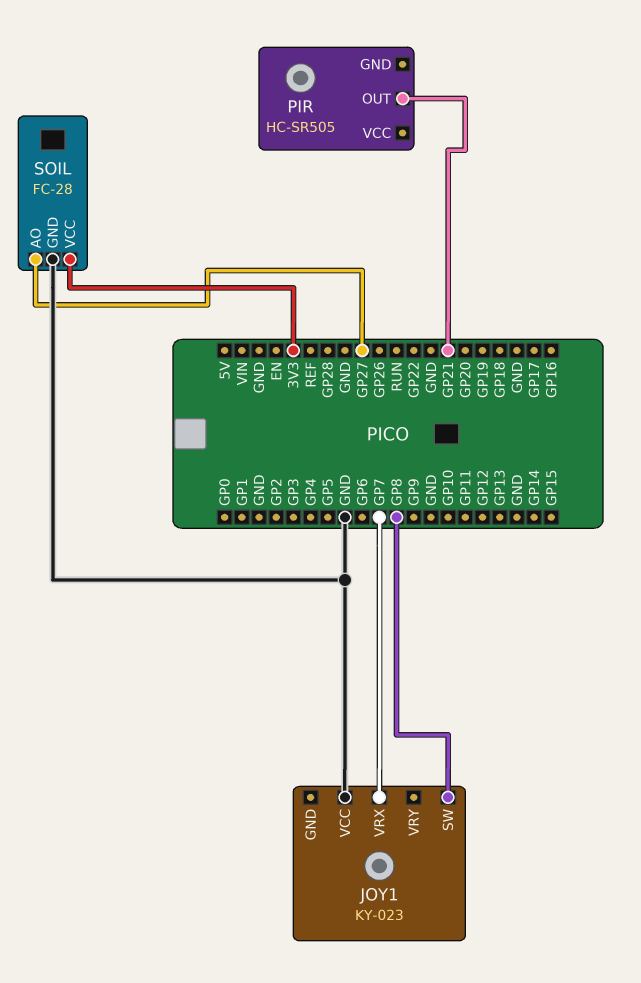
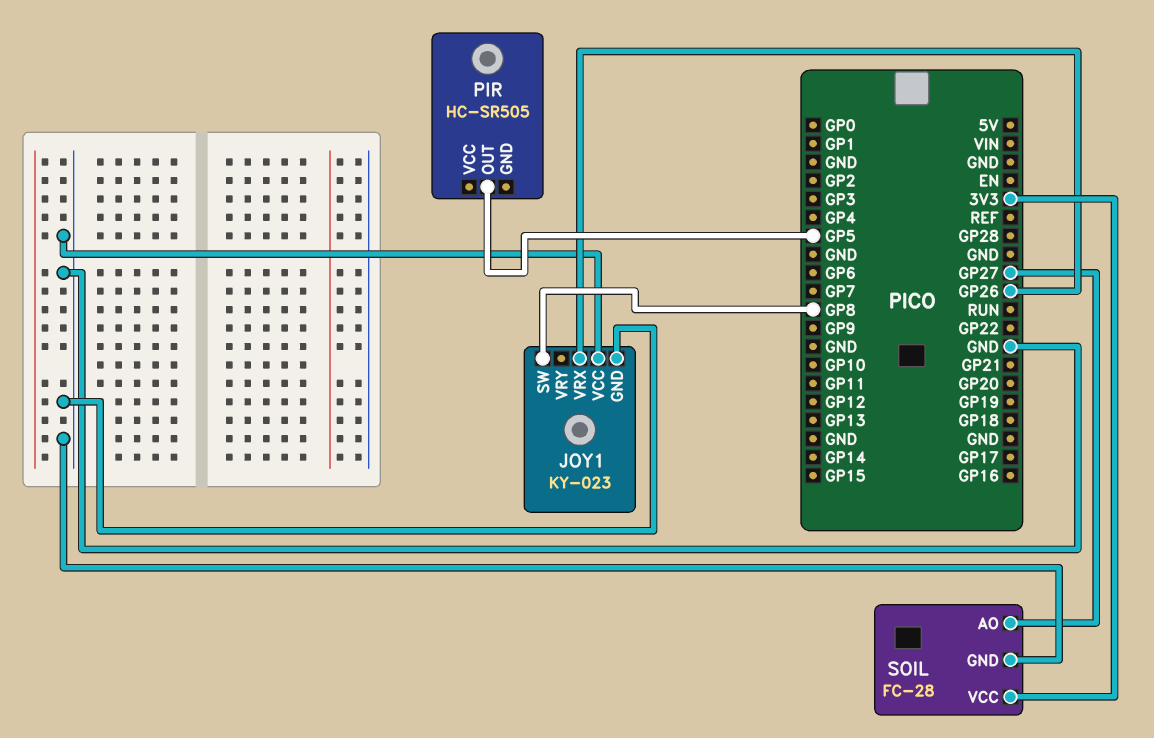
JOY1 pin GND: none -> GND
JOY1 pin VRX: GP7 -> GP26
PIR pin OUT: GP21 -> GP5

